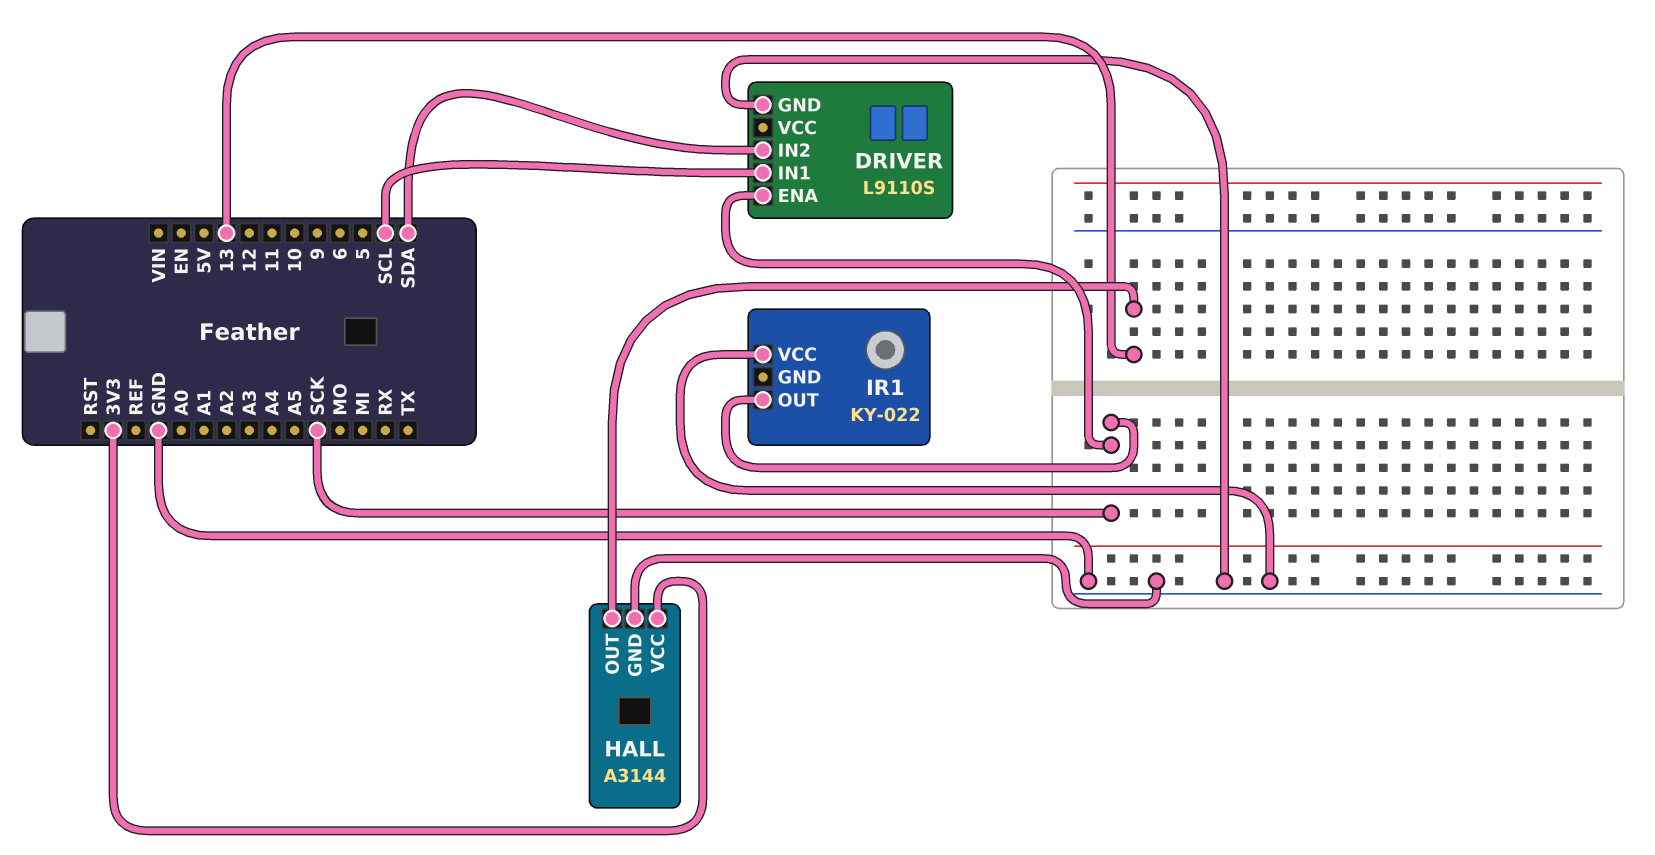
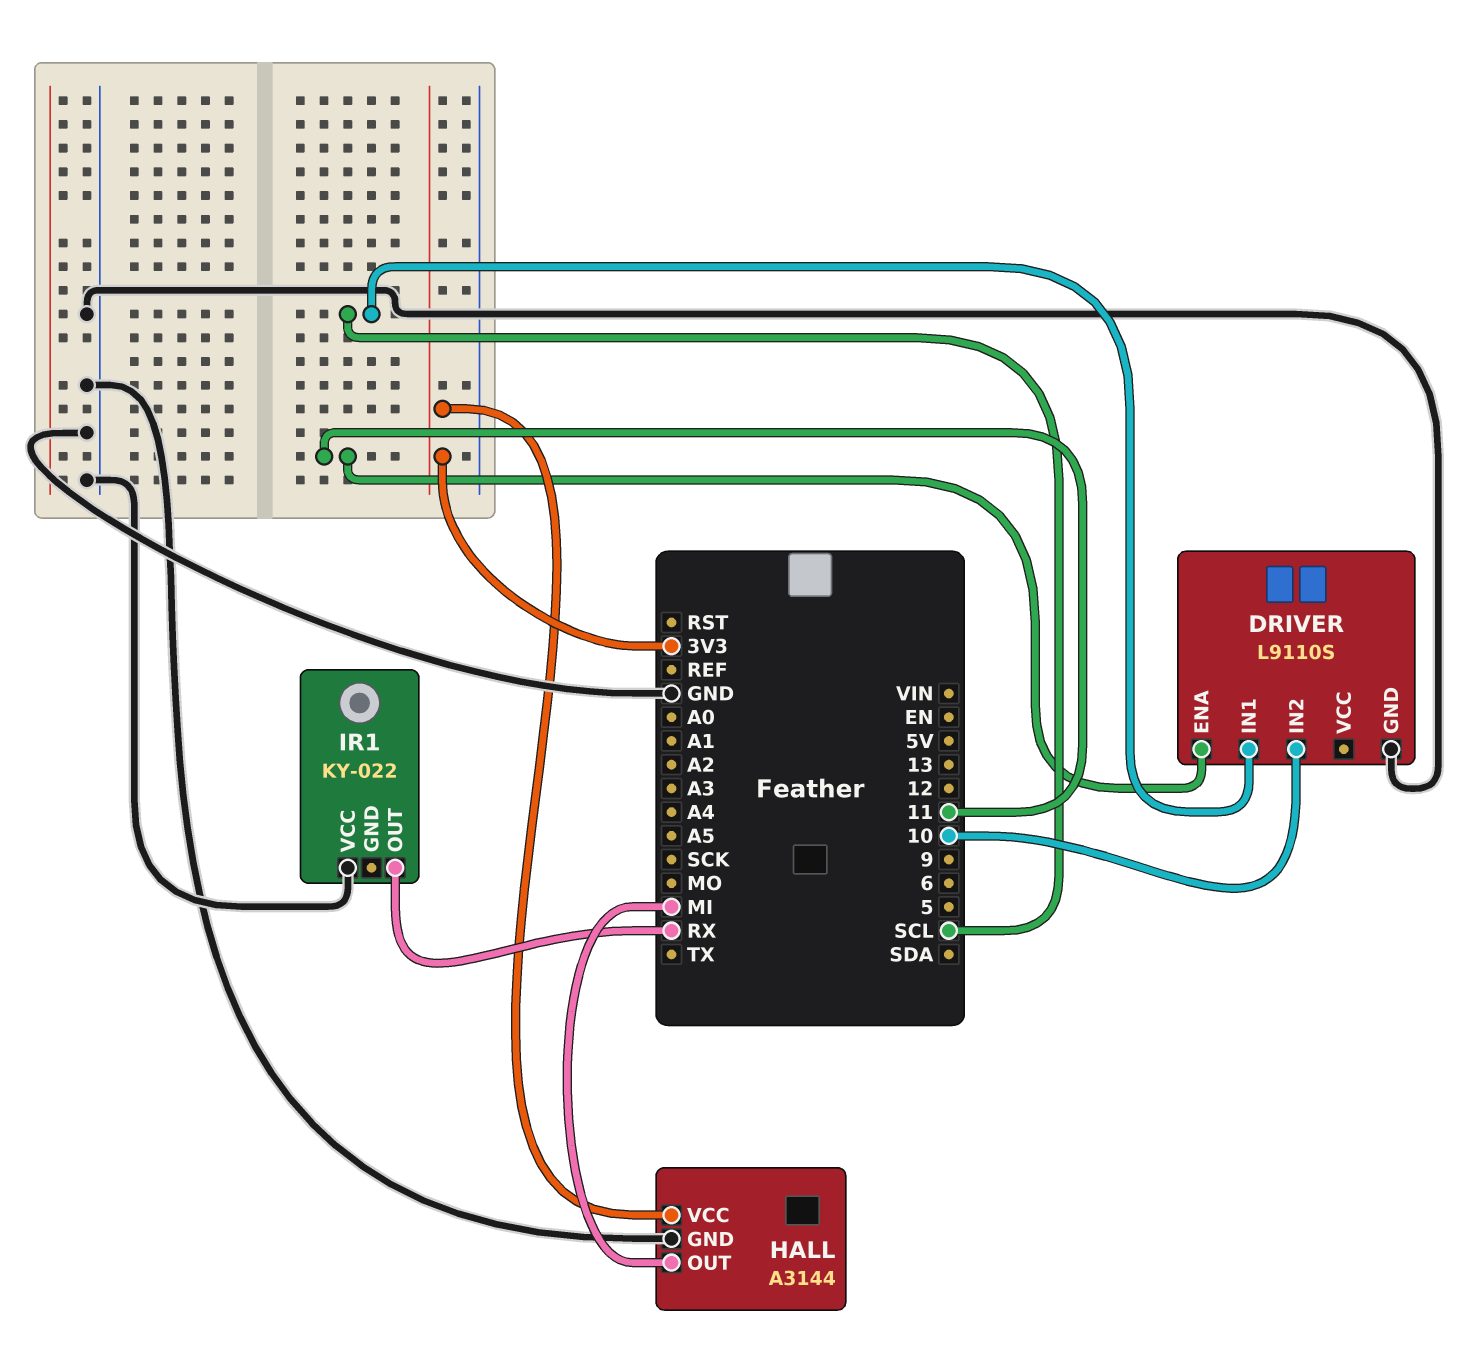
DRIVER pin ENA: SCK -> 11
DRIVER pin IN2: SDA -> 10
HALL pin OUT: 13 -> MI
IR1 pin OUT: SCK -> RX

